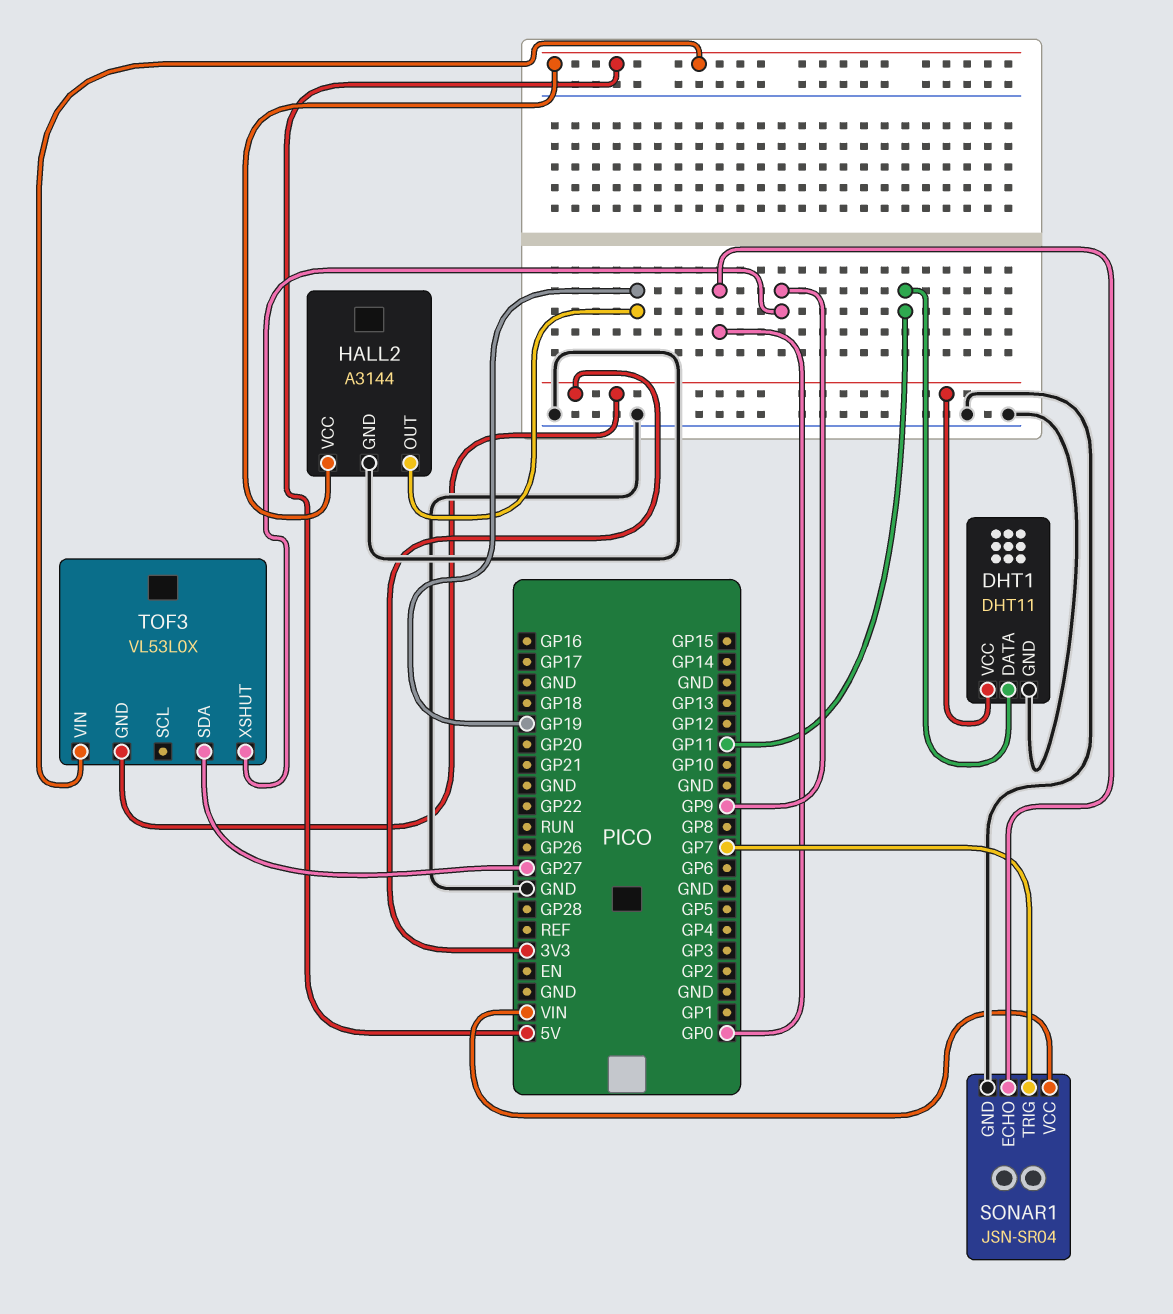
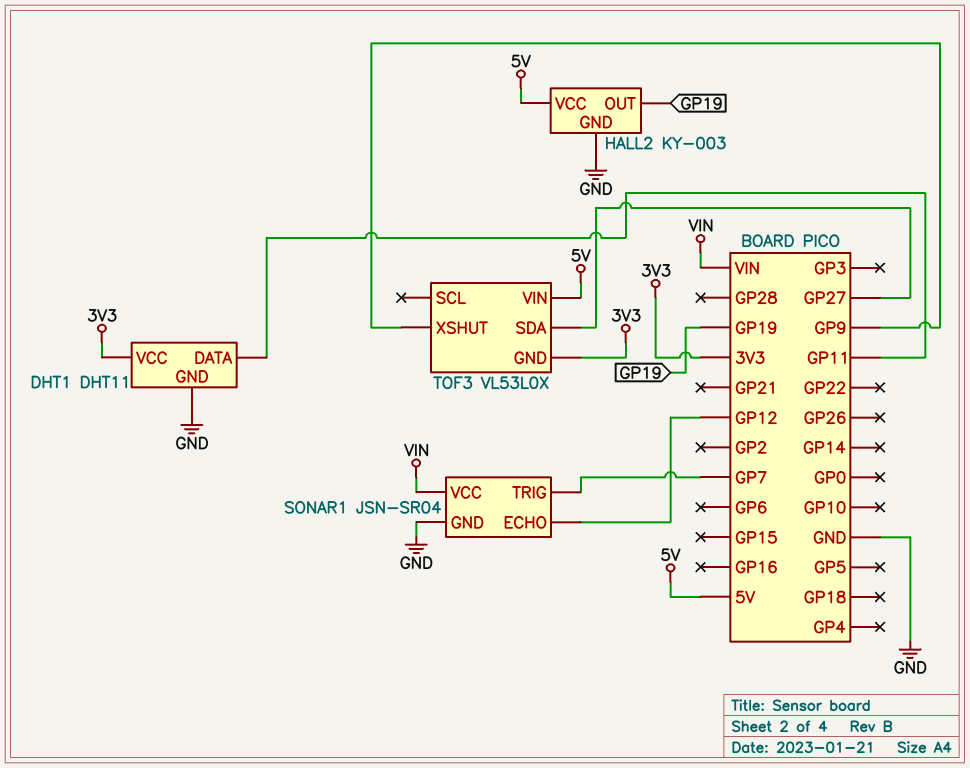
HALL2: A3144 -> KY-003
SONAR1 pin ECHO: GP0 -> GP12

